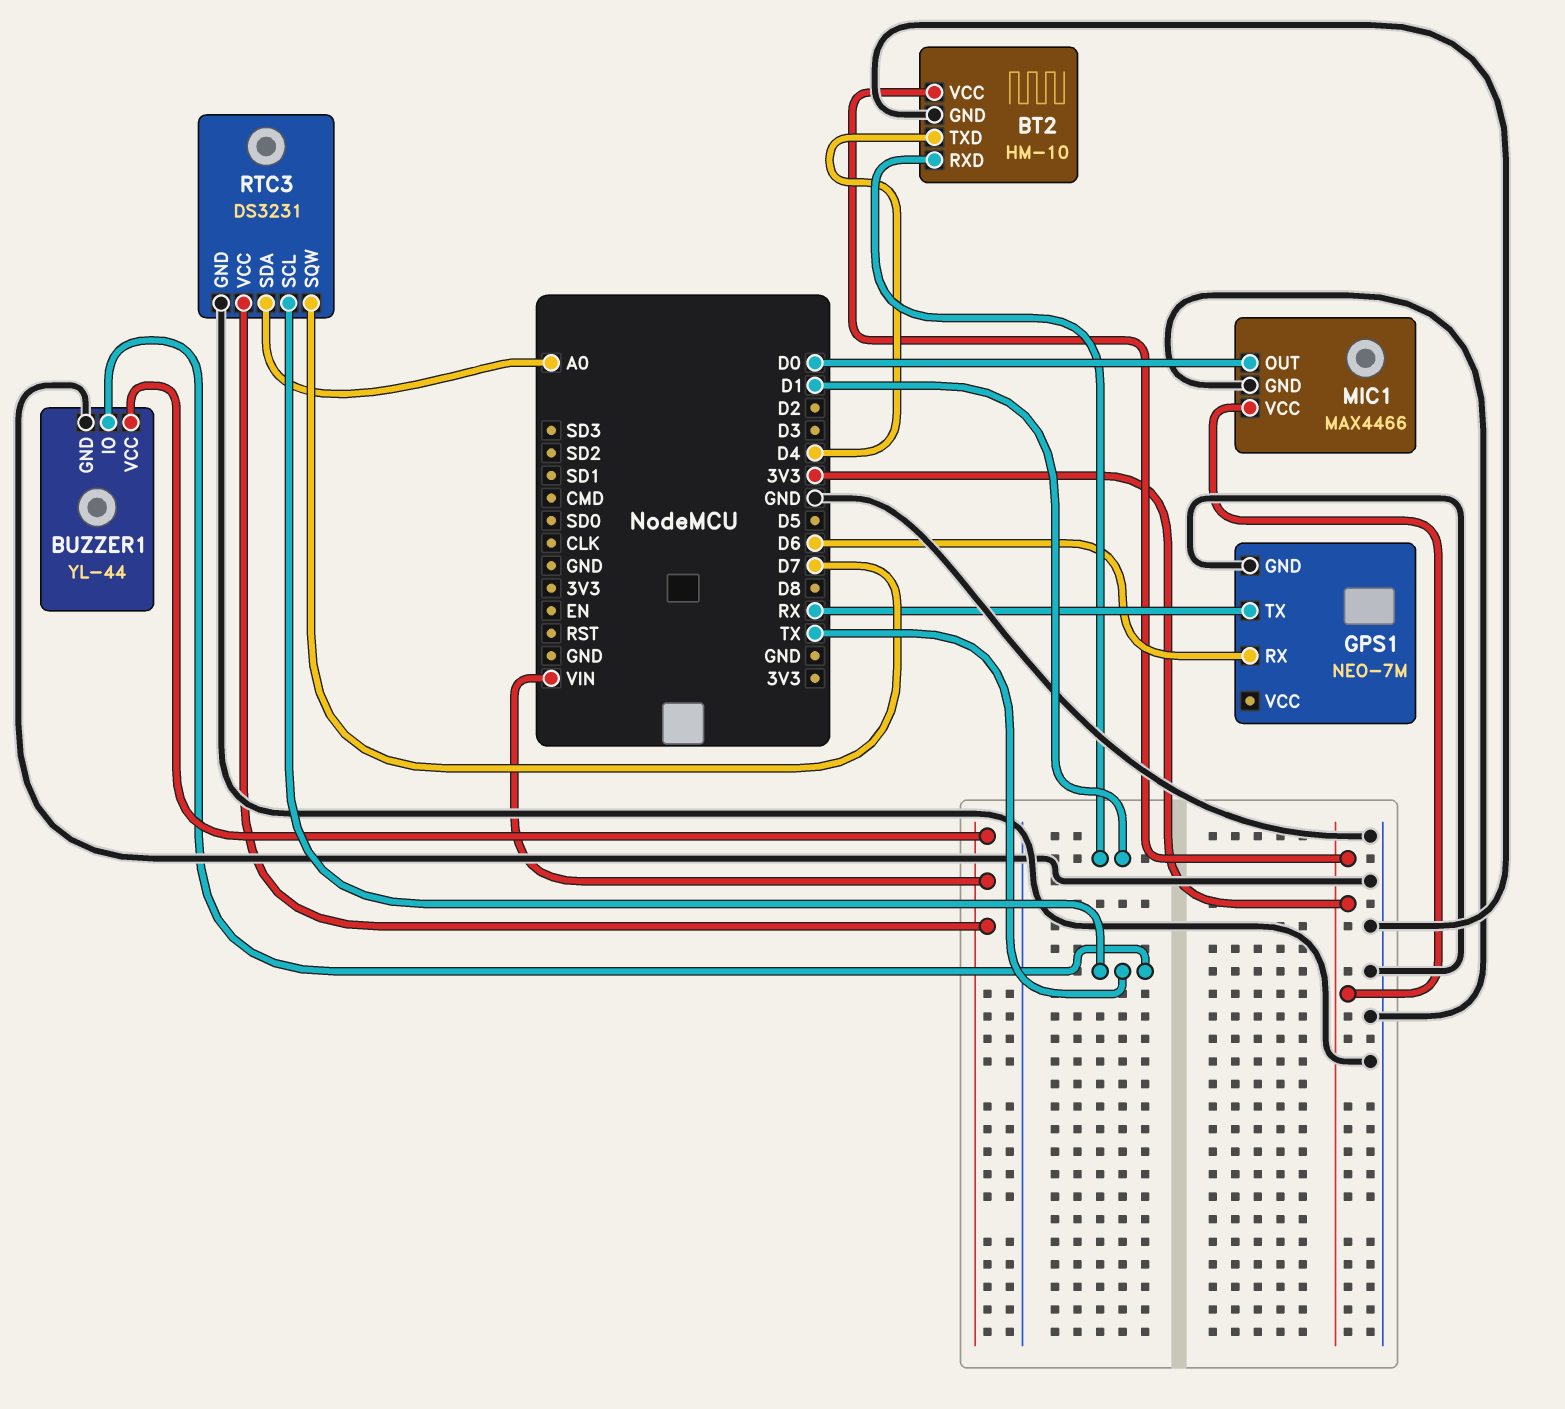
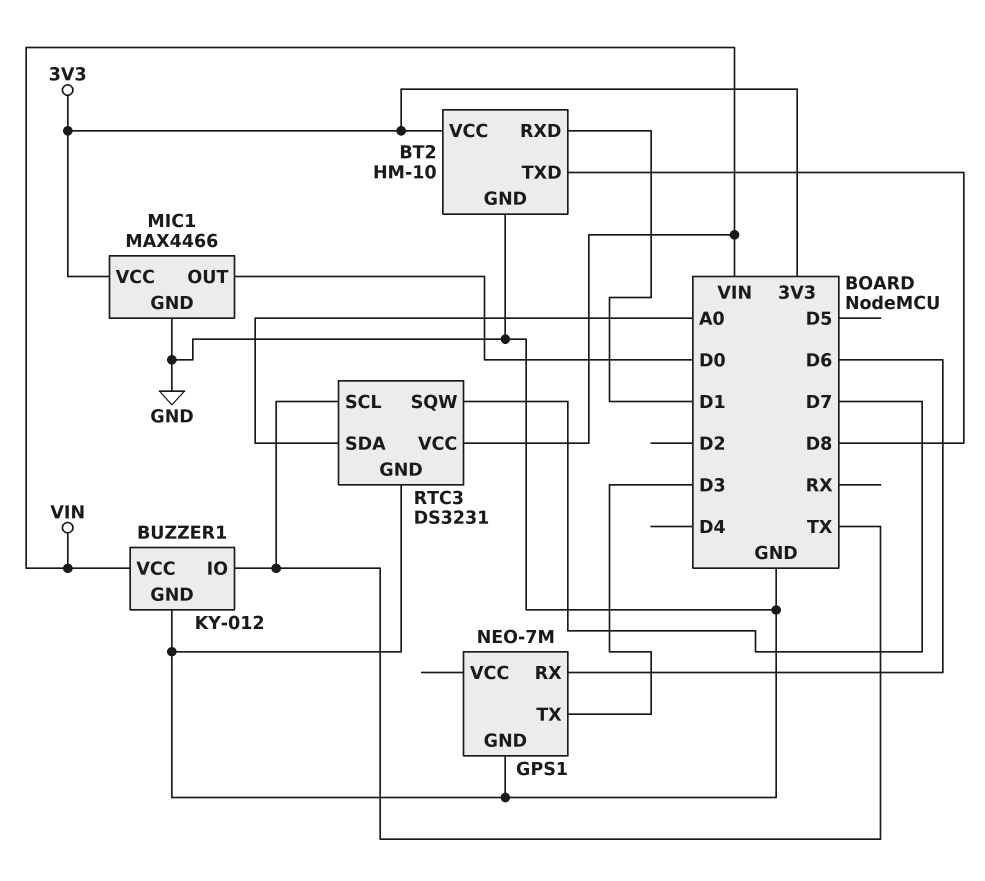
BT2 pin TXD: D4 -> D8
BUZZER1: YL-44 -> KY-012
GPS1 pin TX: RX -> D3

